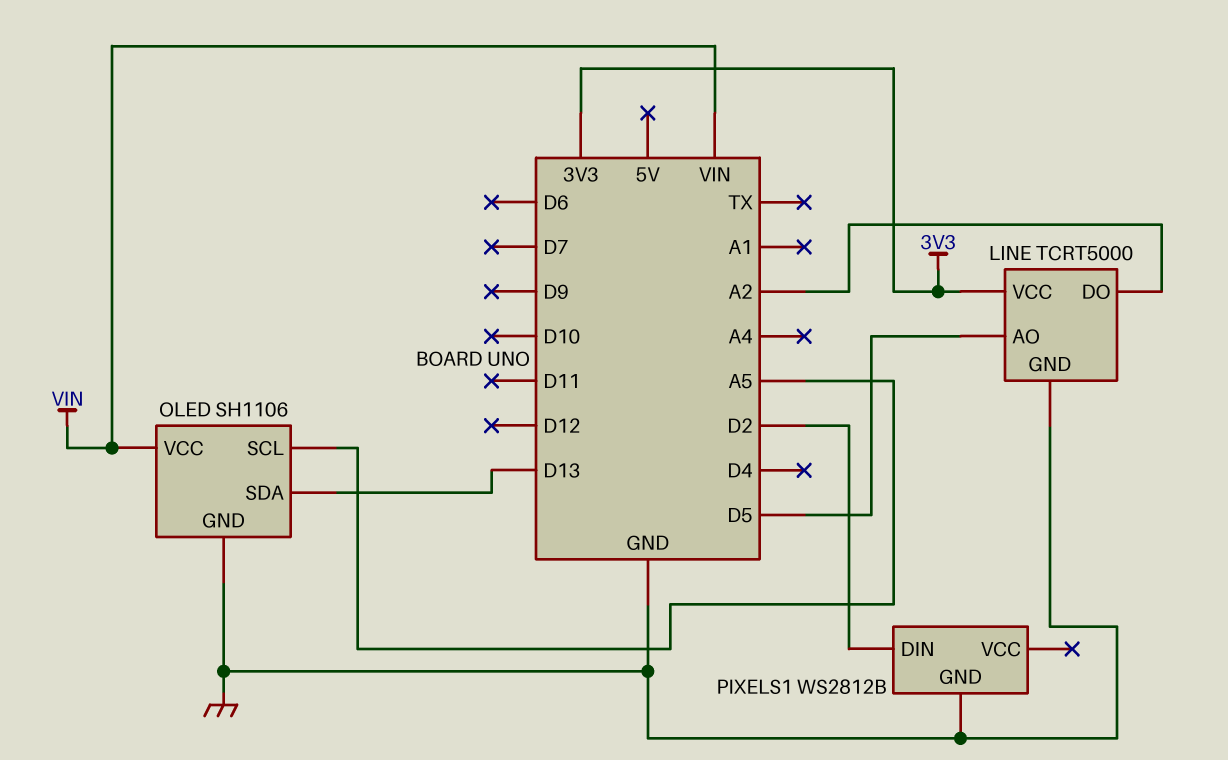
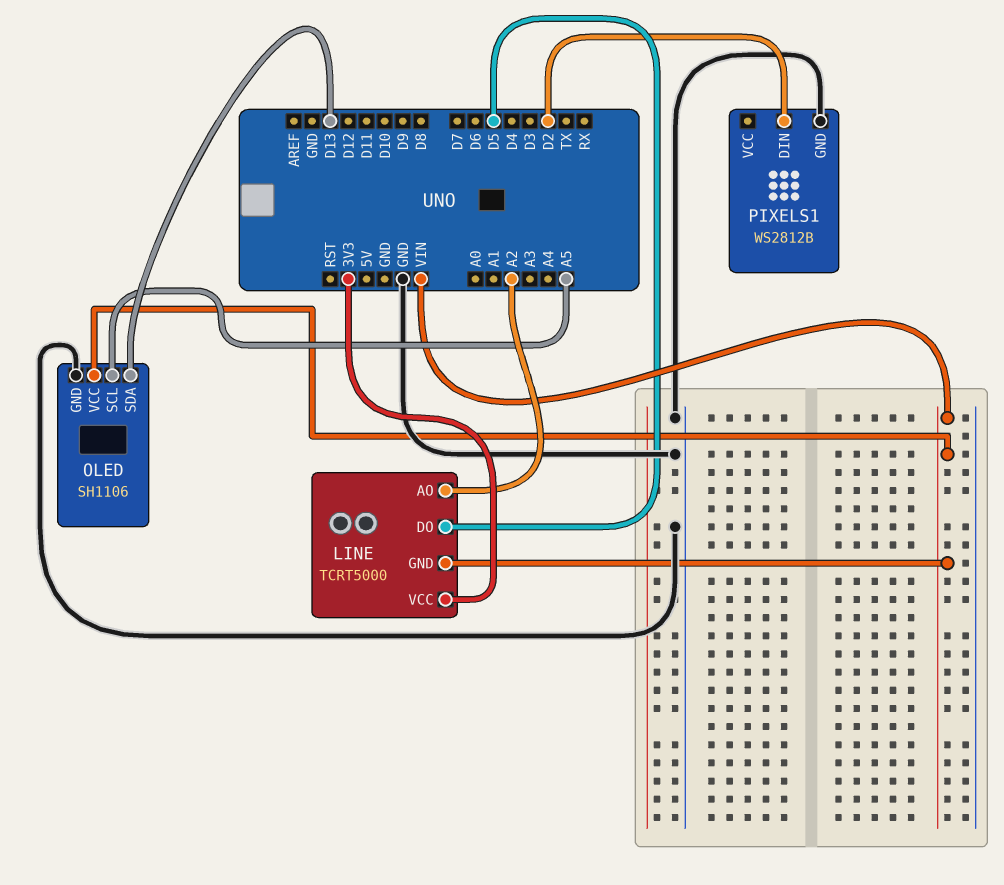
LINE pin AO: D5 -> A2
LINE pin DO: A2 -> D5
LINE pin GND: GND -> VIN

